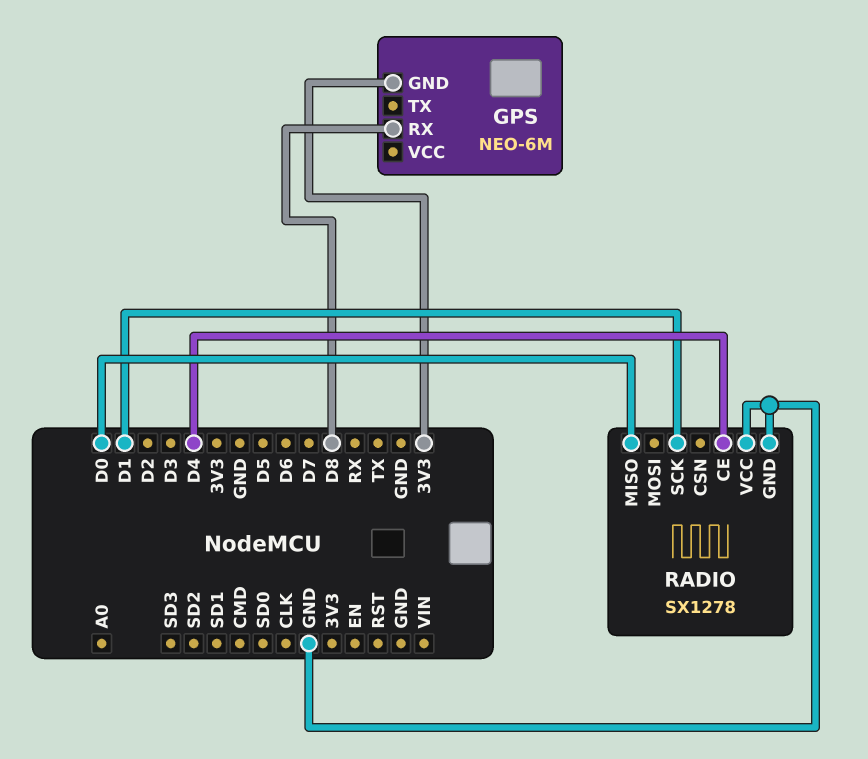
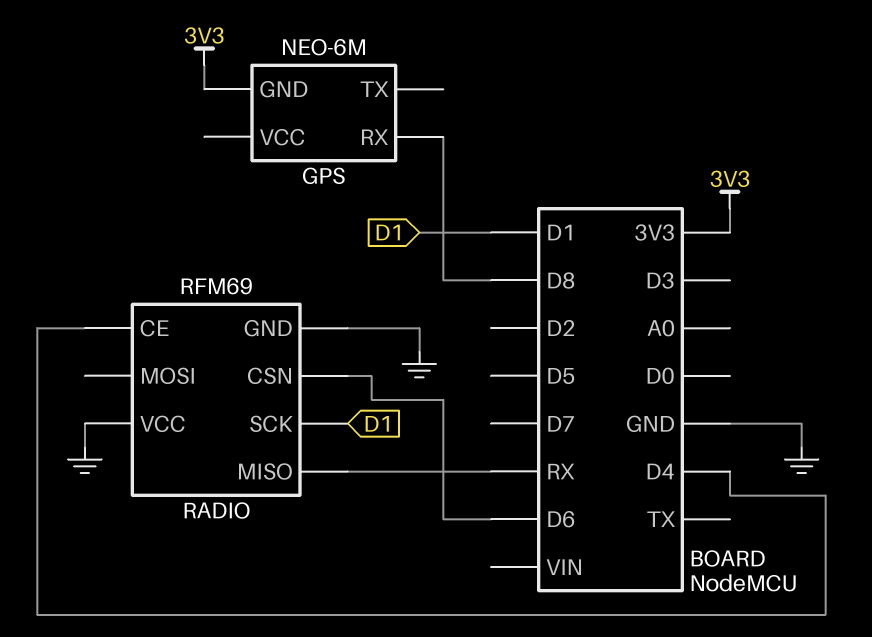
RADIO: SX1278 -> RFM69
RADIO pin CSN: none -> D6
RADIO pin MISO: D0 -> RX

